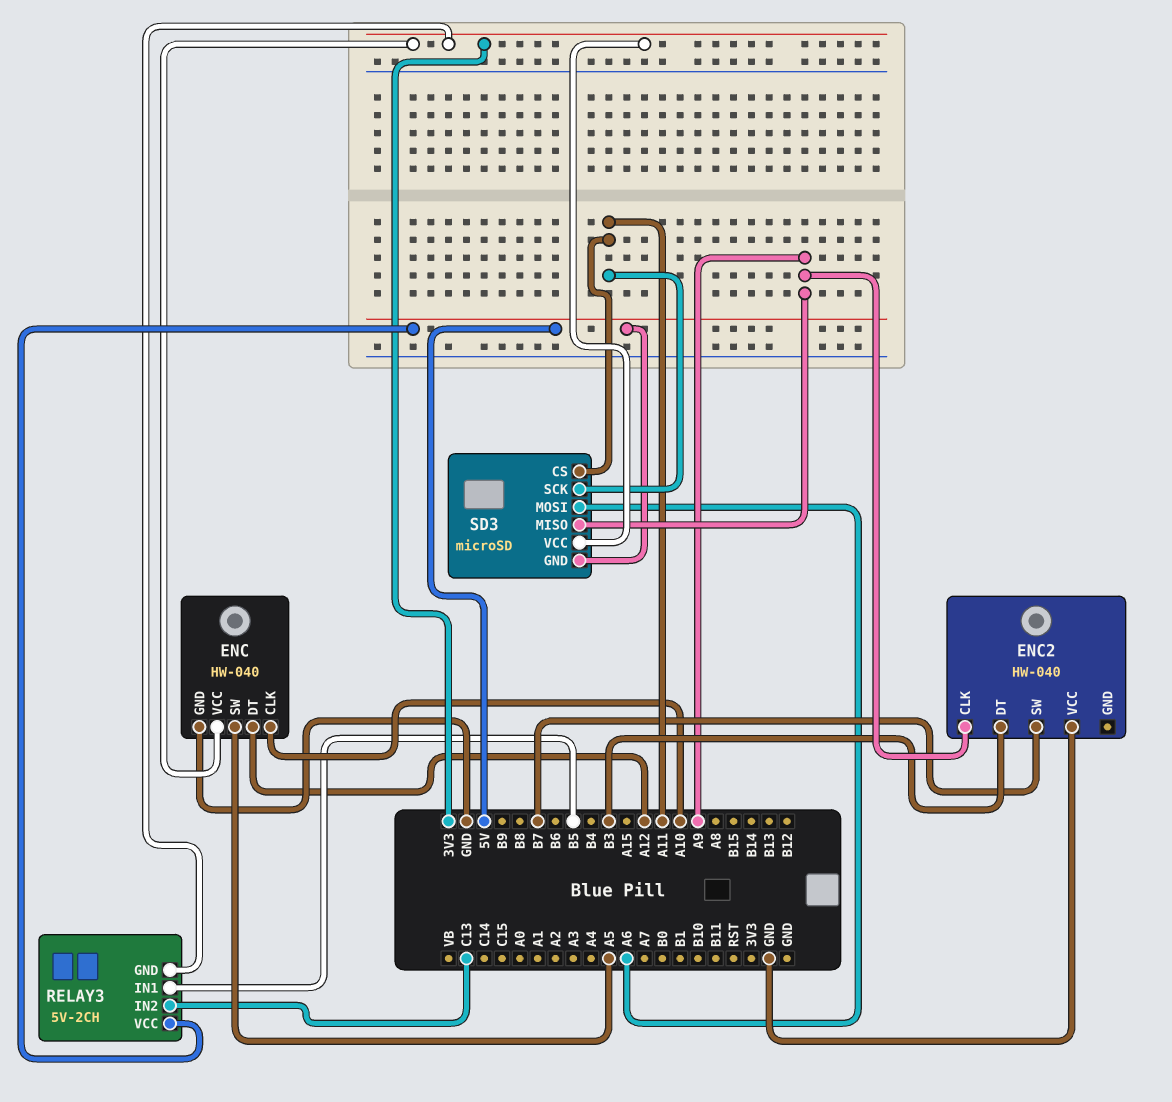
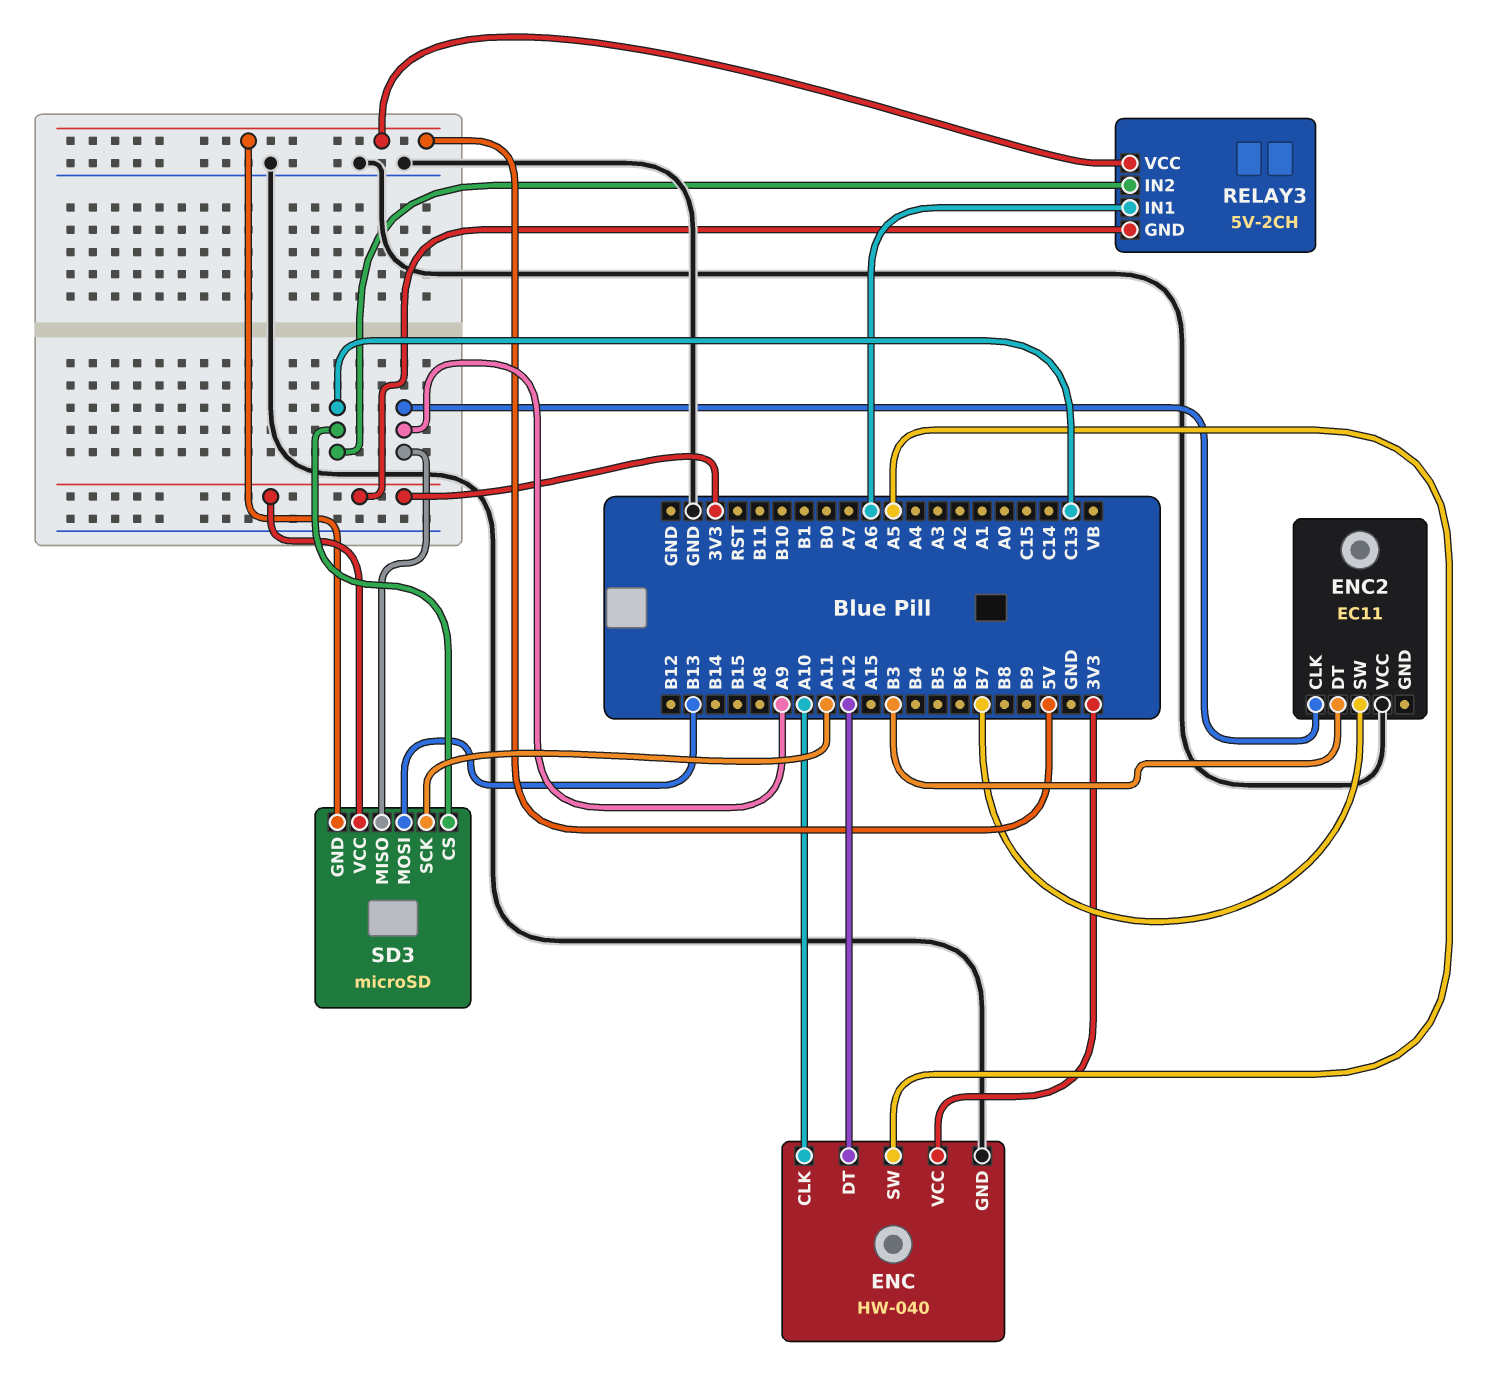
ENC2: HW-040 -> EC11
RELAY3 pin IN1: B5 -> A6
SD3 pin CS: A11 -> C13
SD3 pin MOSI: A6 -> B13

